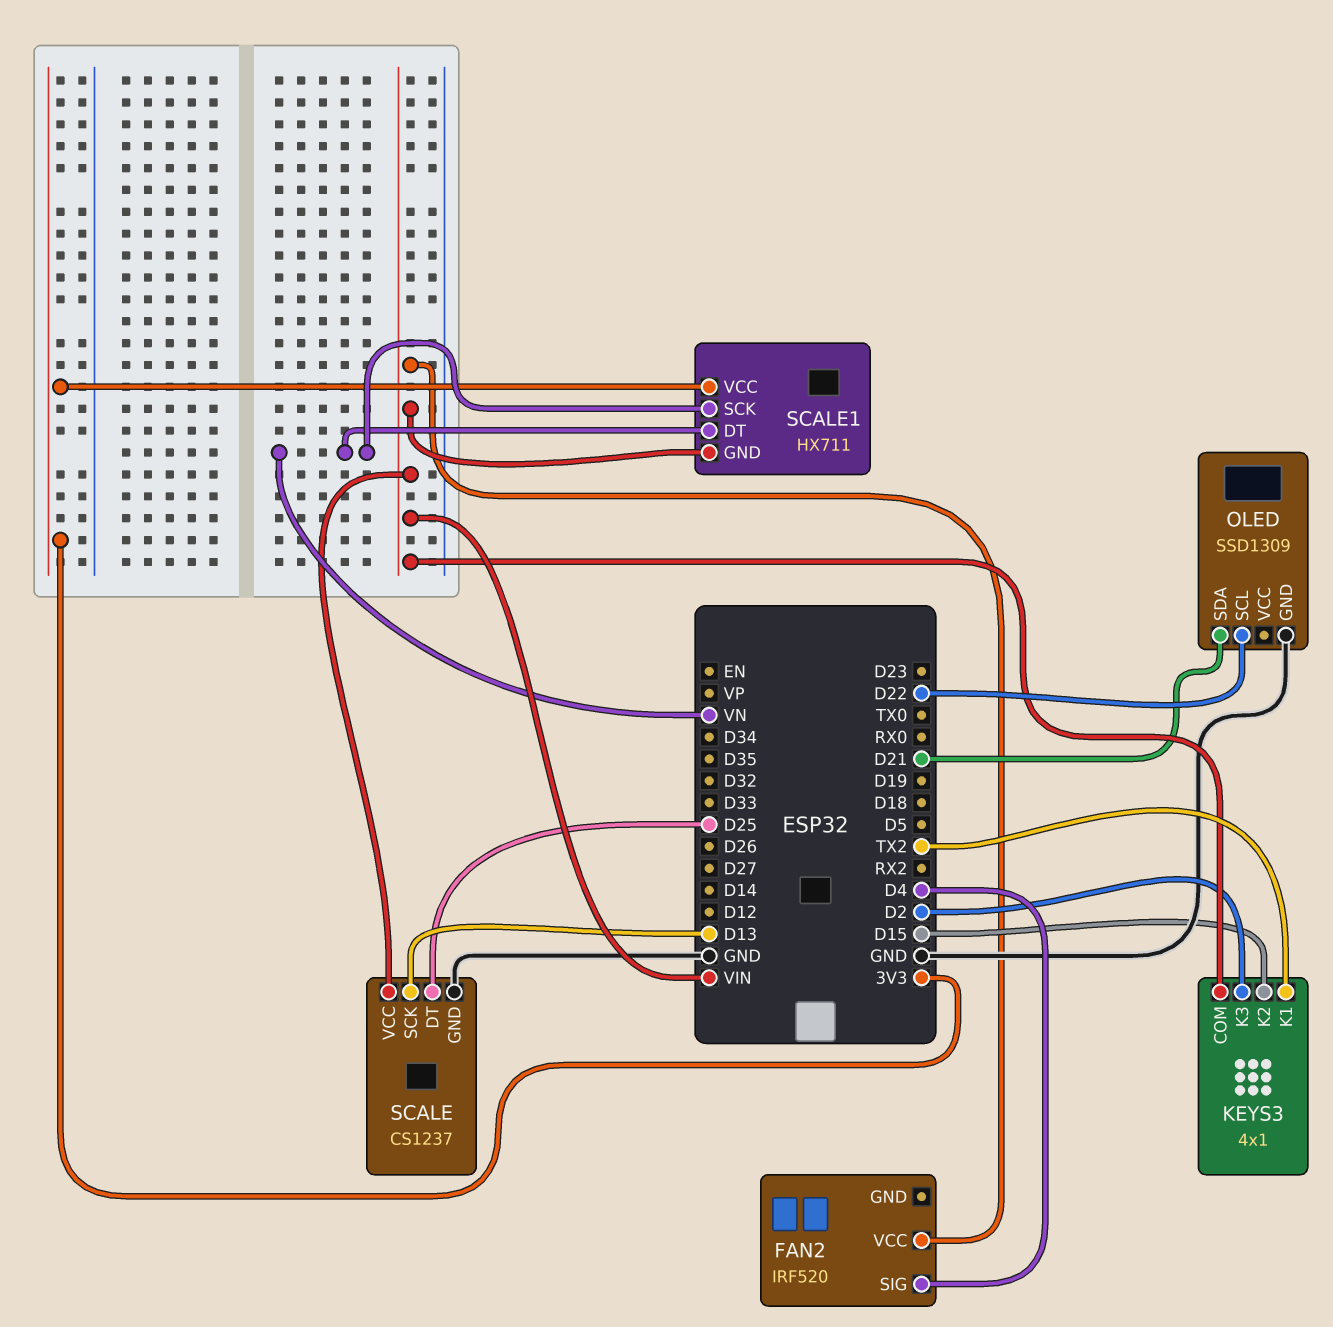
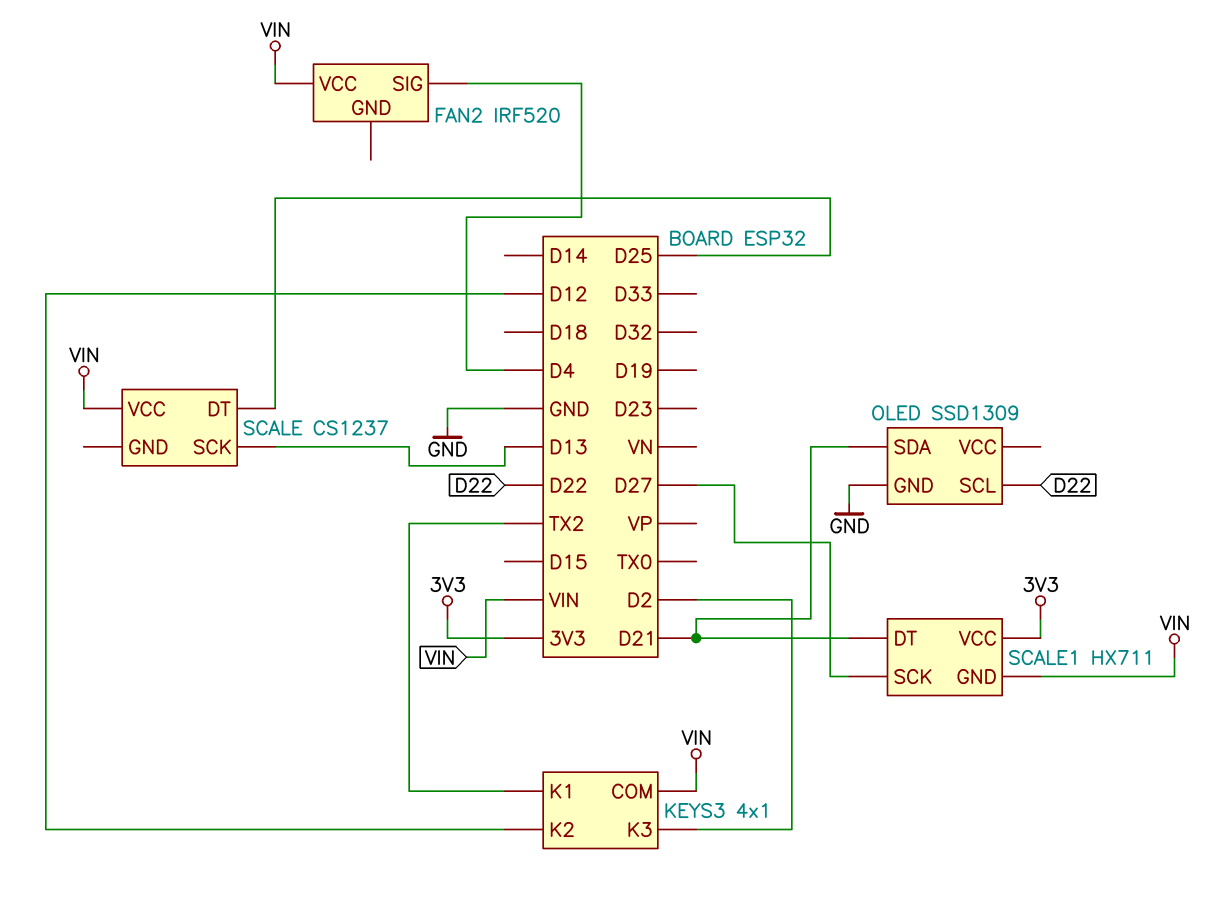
KEYS3 pin K2: D15 -> D12
SCALE pin GND: GND -> none
SCALE1 pin DT: VN -> D21
SCALE1 pin SCK: VN -> D27

